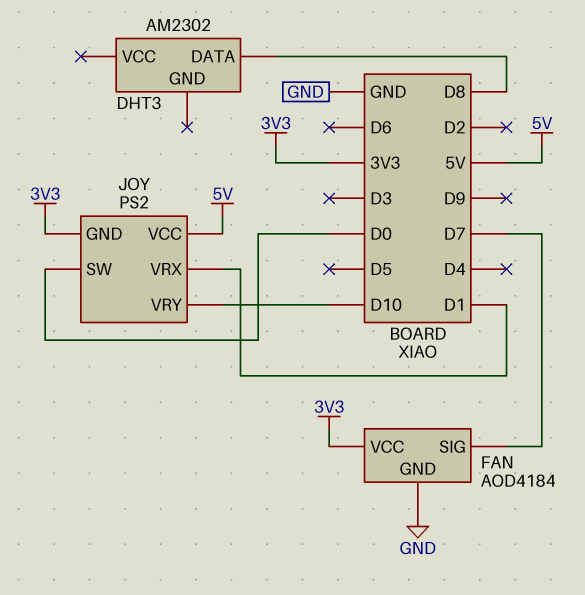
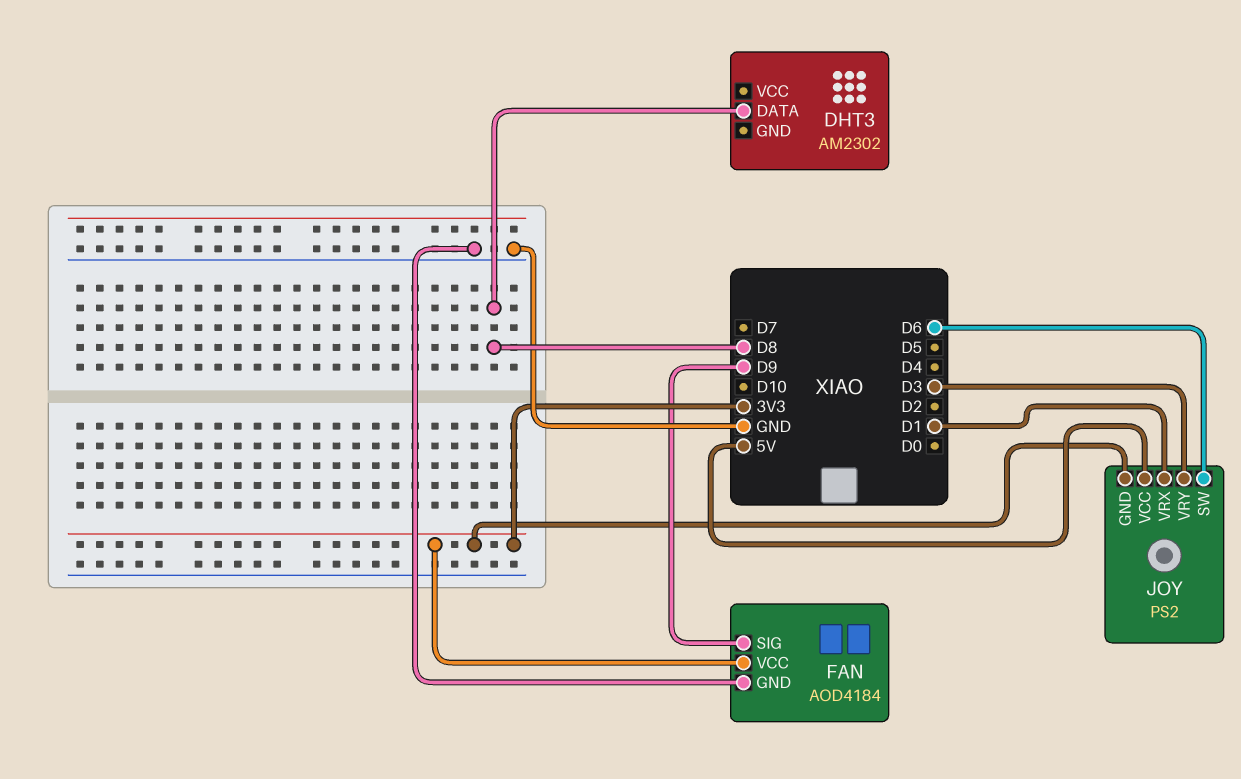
FAN pin SIG: D7 -> D9
JOY pin SW: D0 -> D6
JOY pin VRY: D10 -> D3

